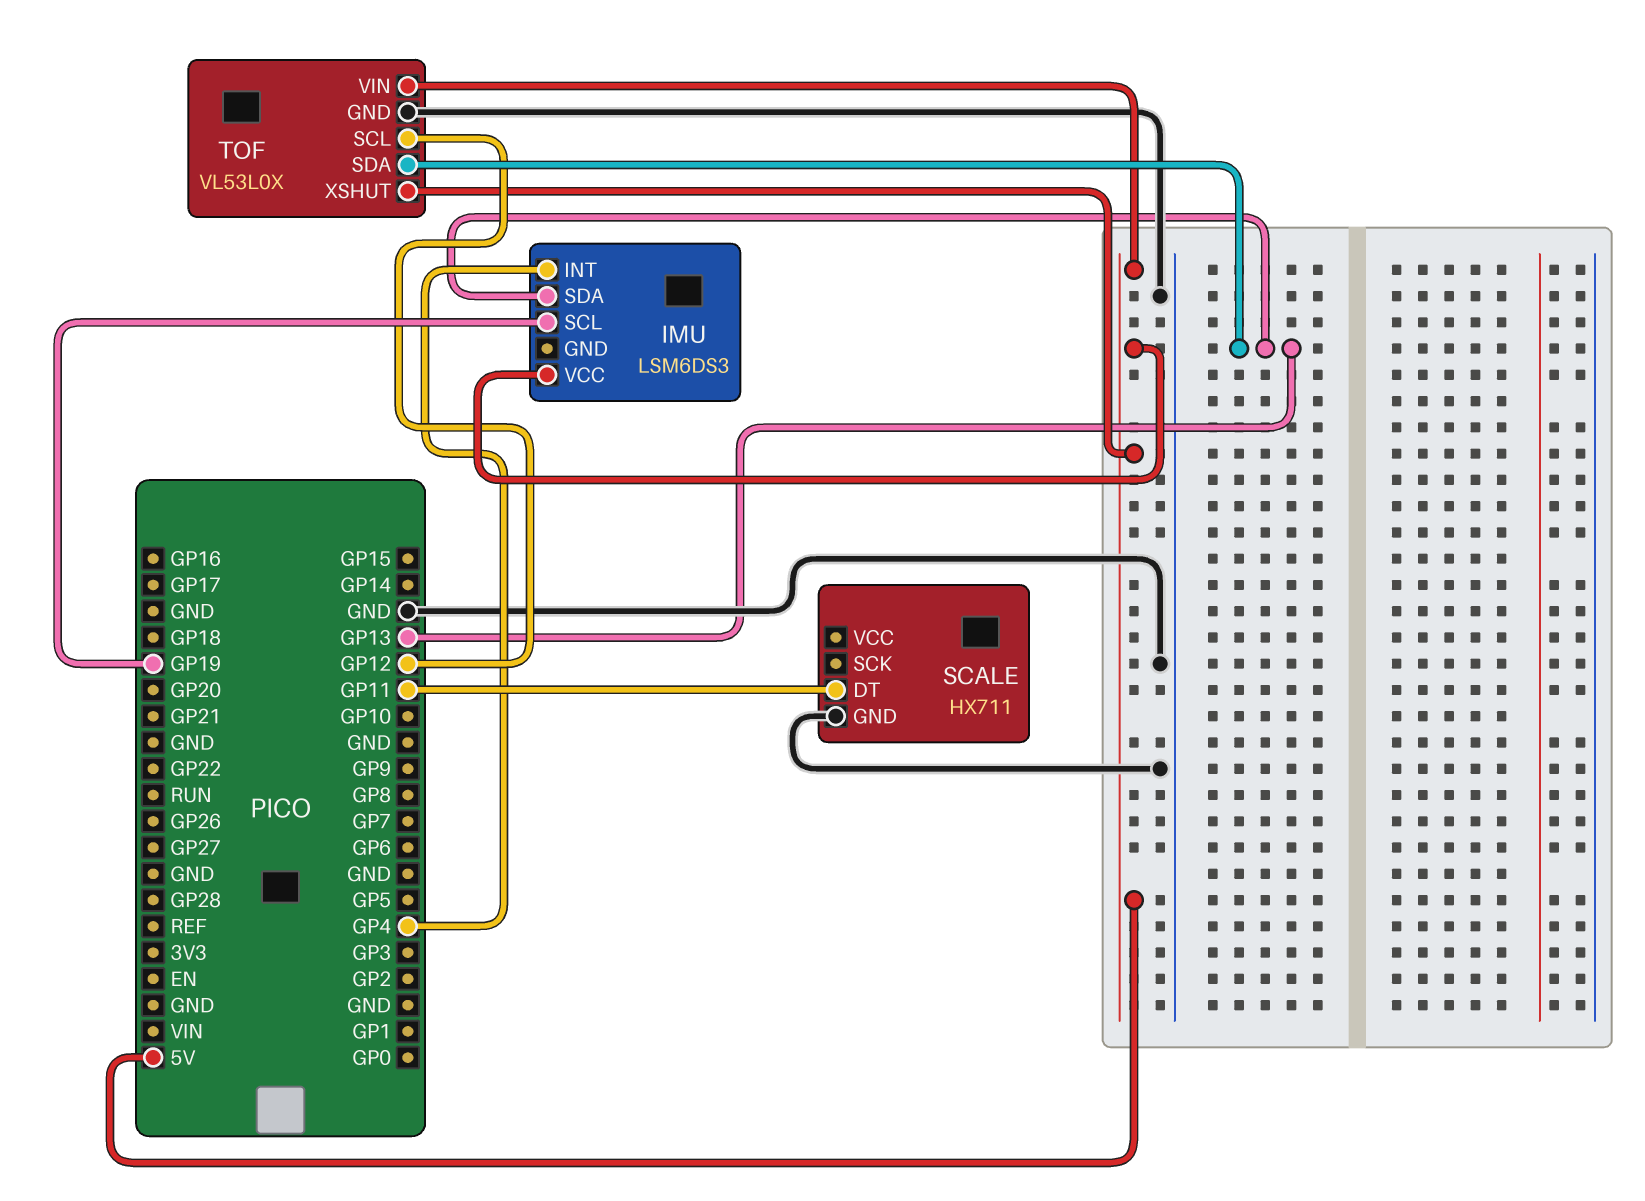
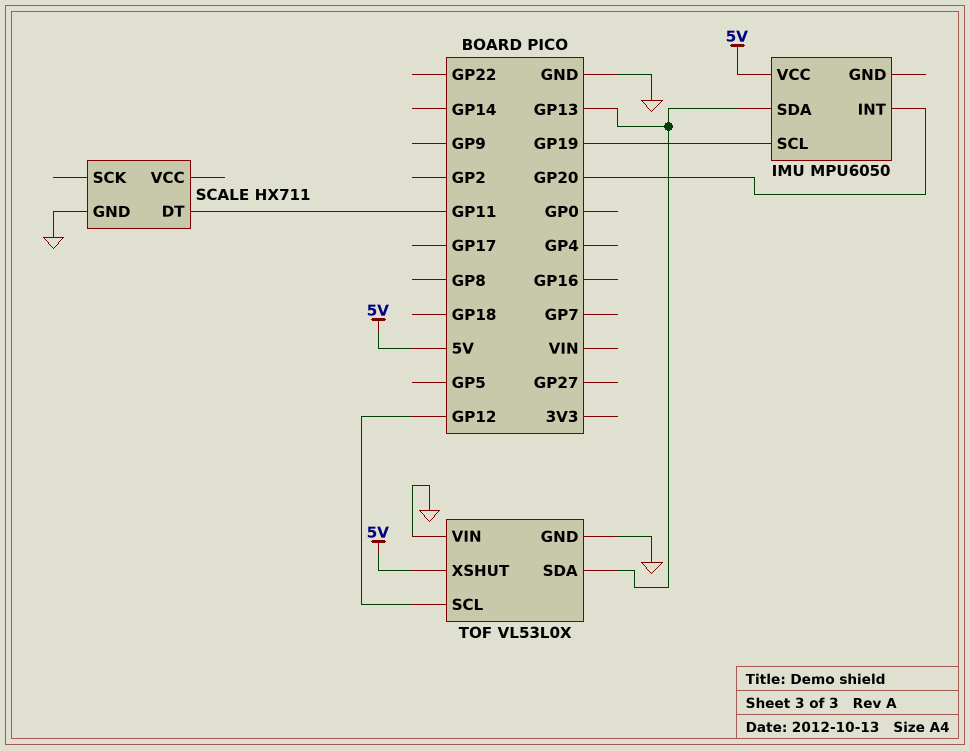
IMU: LSM6DS3 -> MPU6050
IMU pin INT: GP4 -> GP20
TOF pin VIN: 5V -> GND

